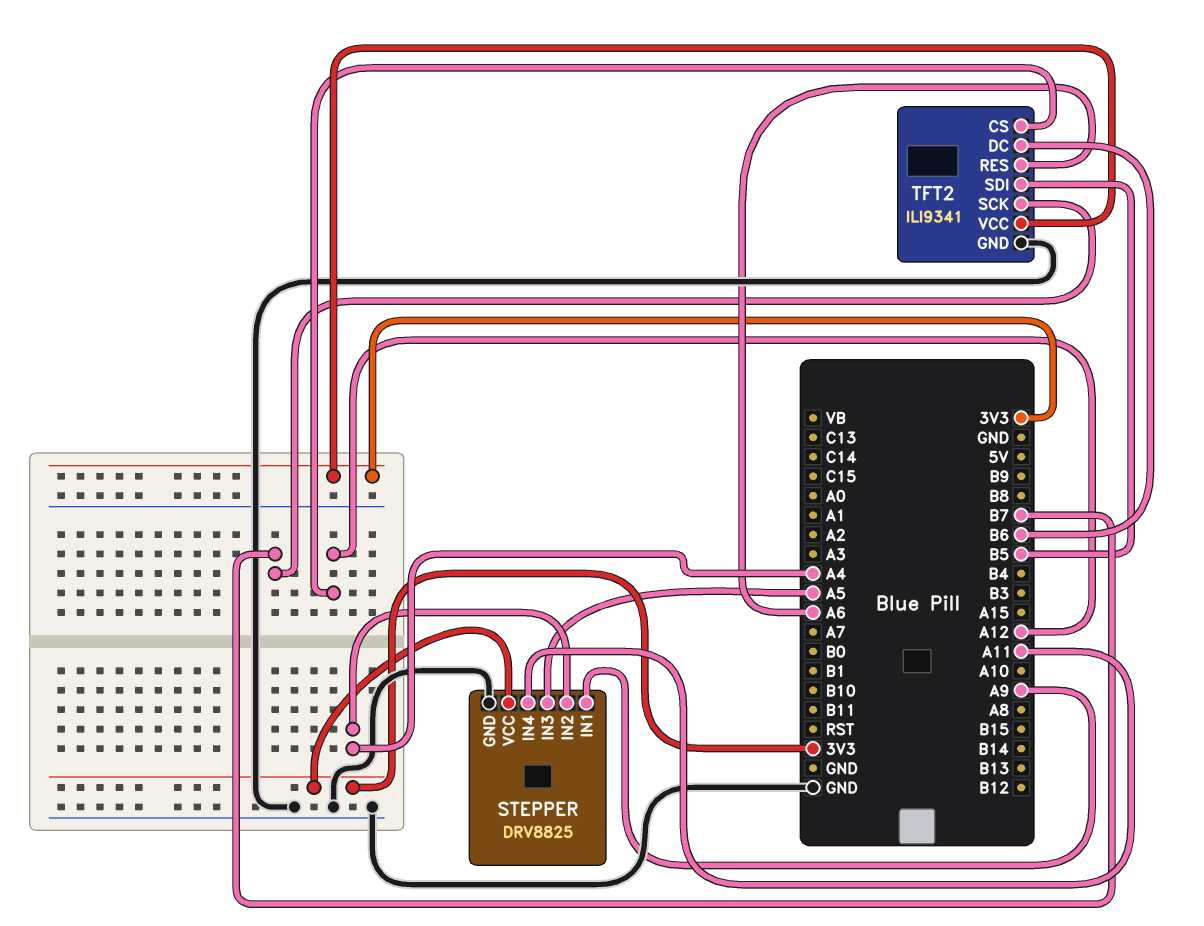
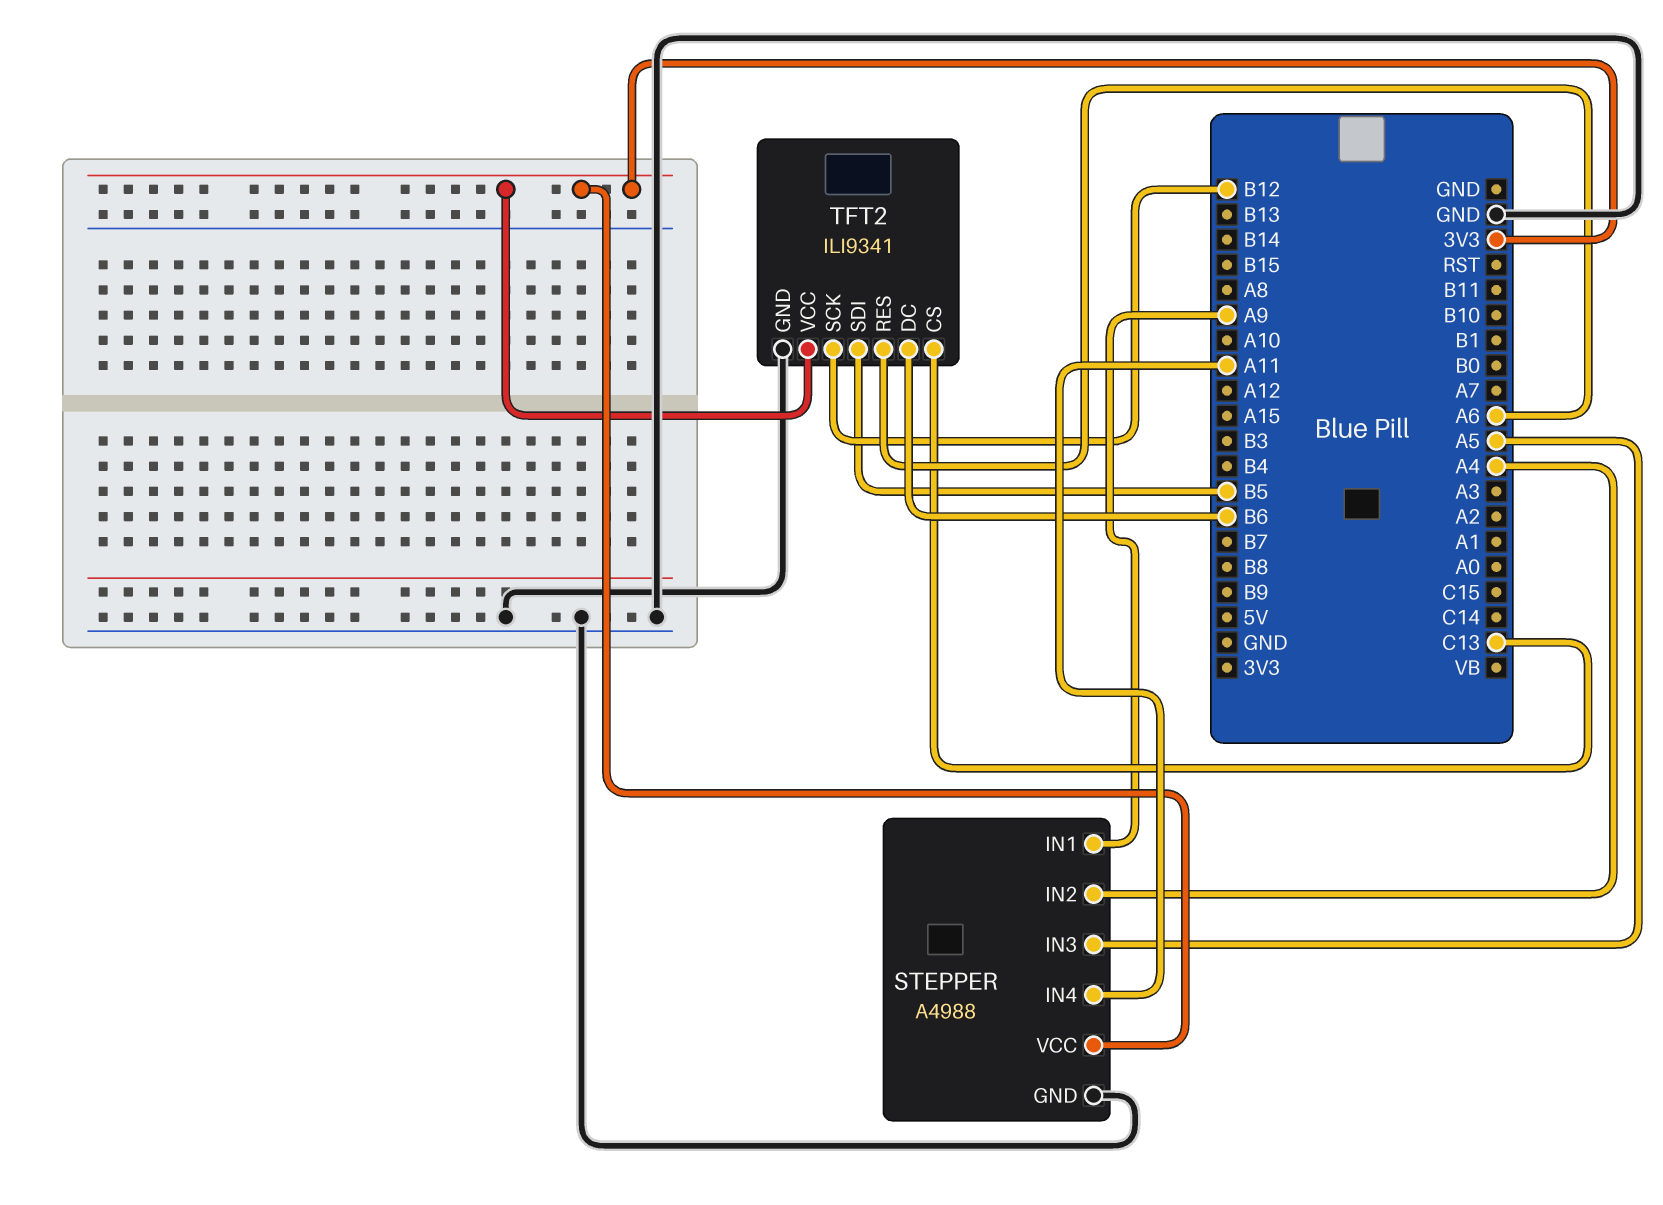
STEPPER: DRV8825 -> A4988
TFT2 pin CS: A12 -> C13
TFT2 pin SCK: B7 -> B12

